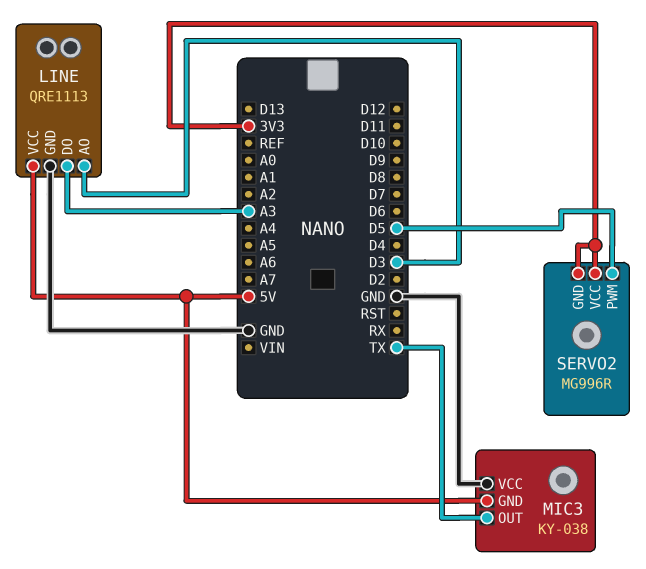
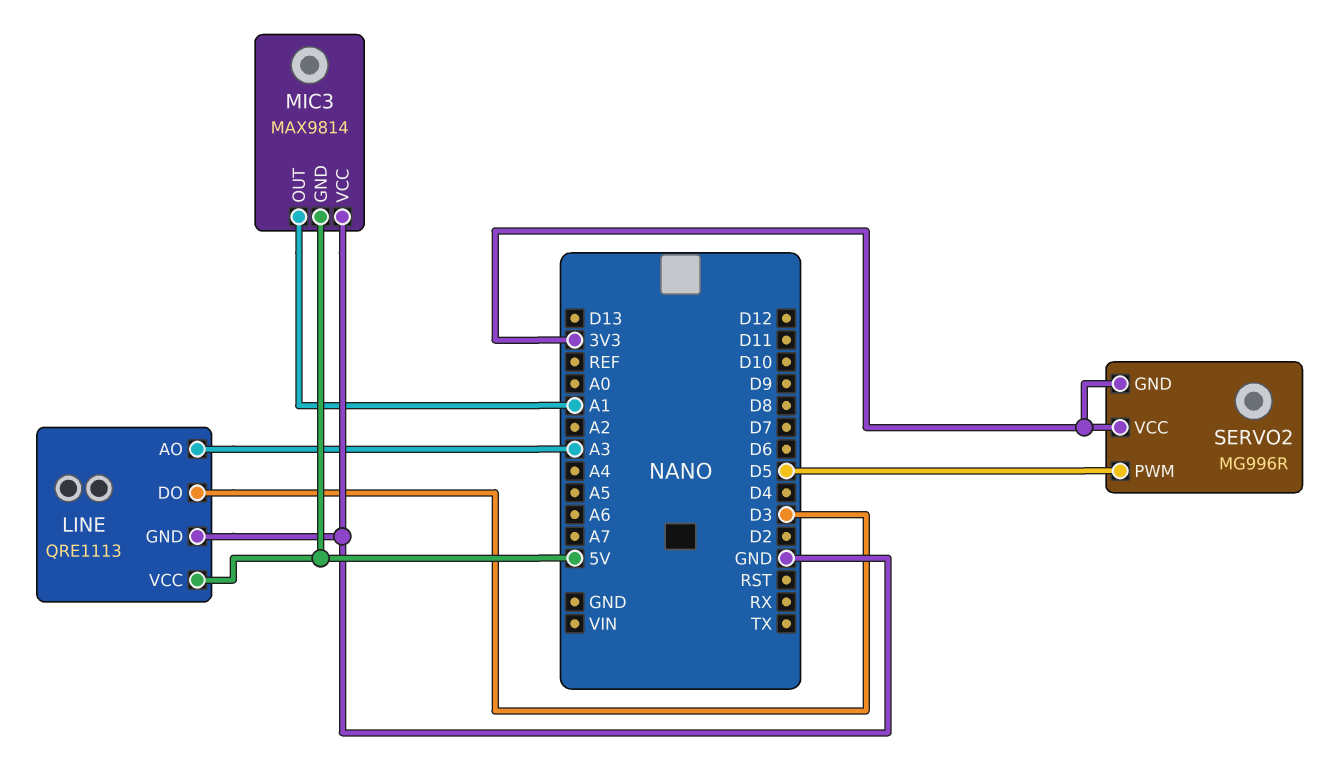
LINE pin AO: D3 -> A3
LINE pin DO: A3 -> D3
MIC3: KY-038 -> MAX9814
MIC3 pin OUT: TX -> A1

